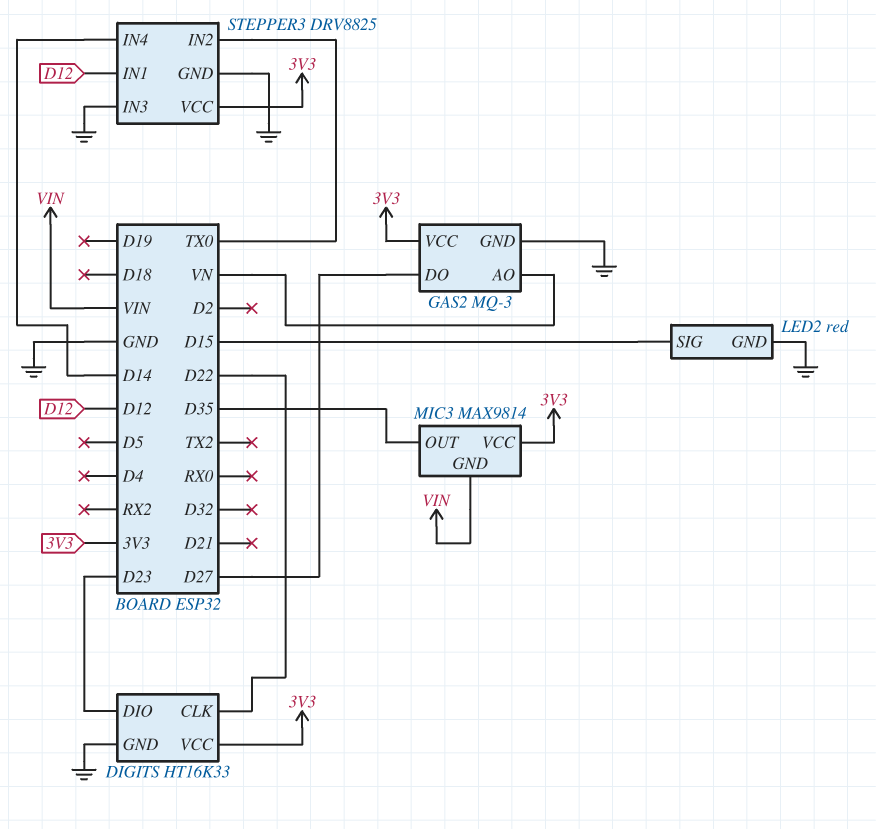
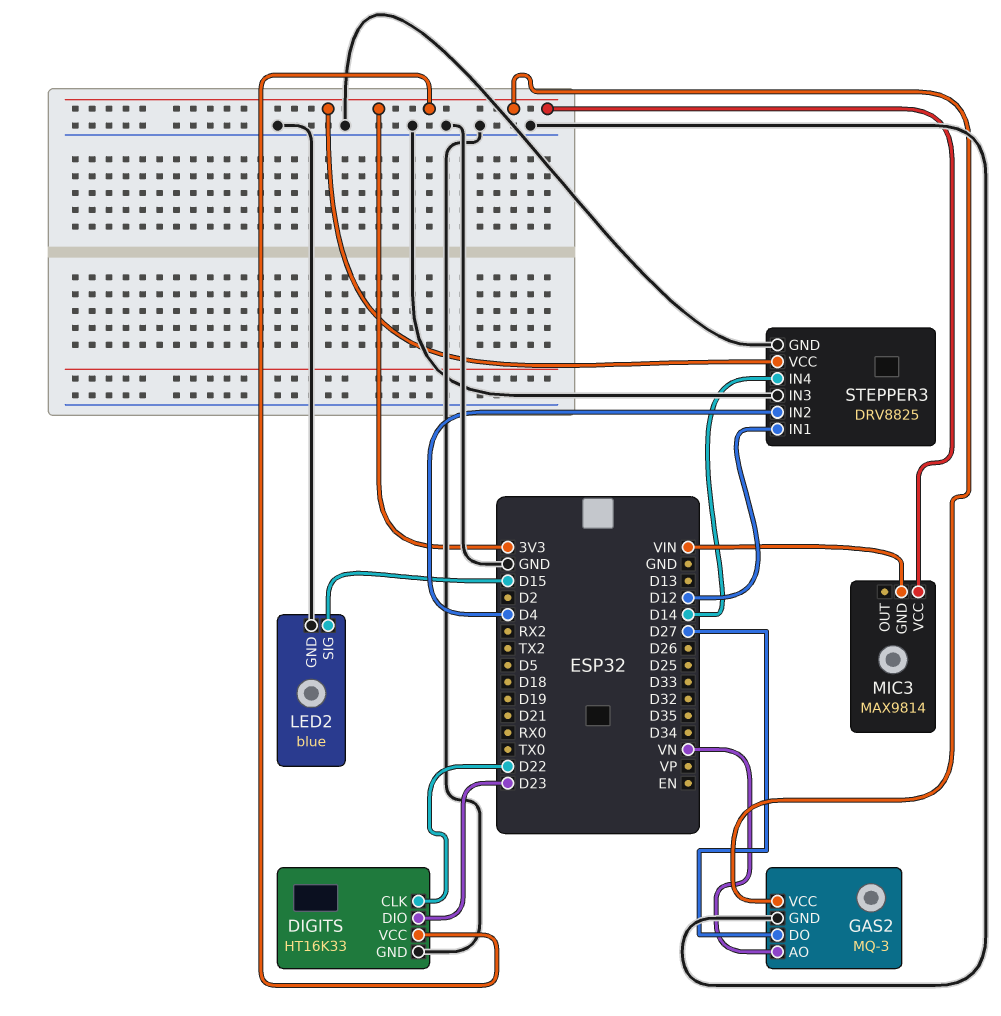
LED2: red -> blue
MIC3 pin OUT: D35 -> none
STEPPER3 pin IN2: TX0 -> D4

